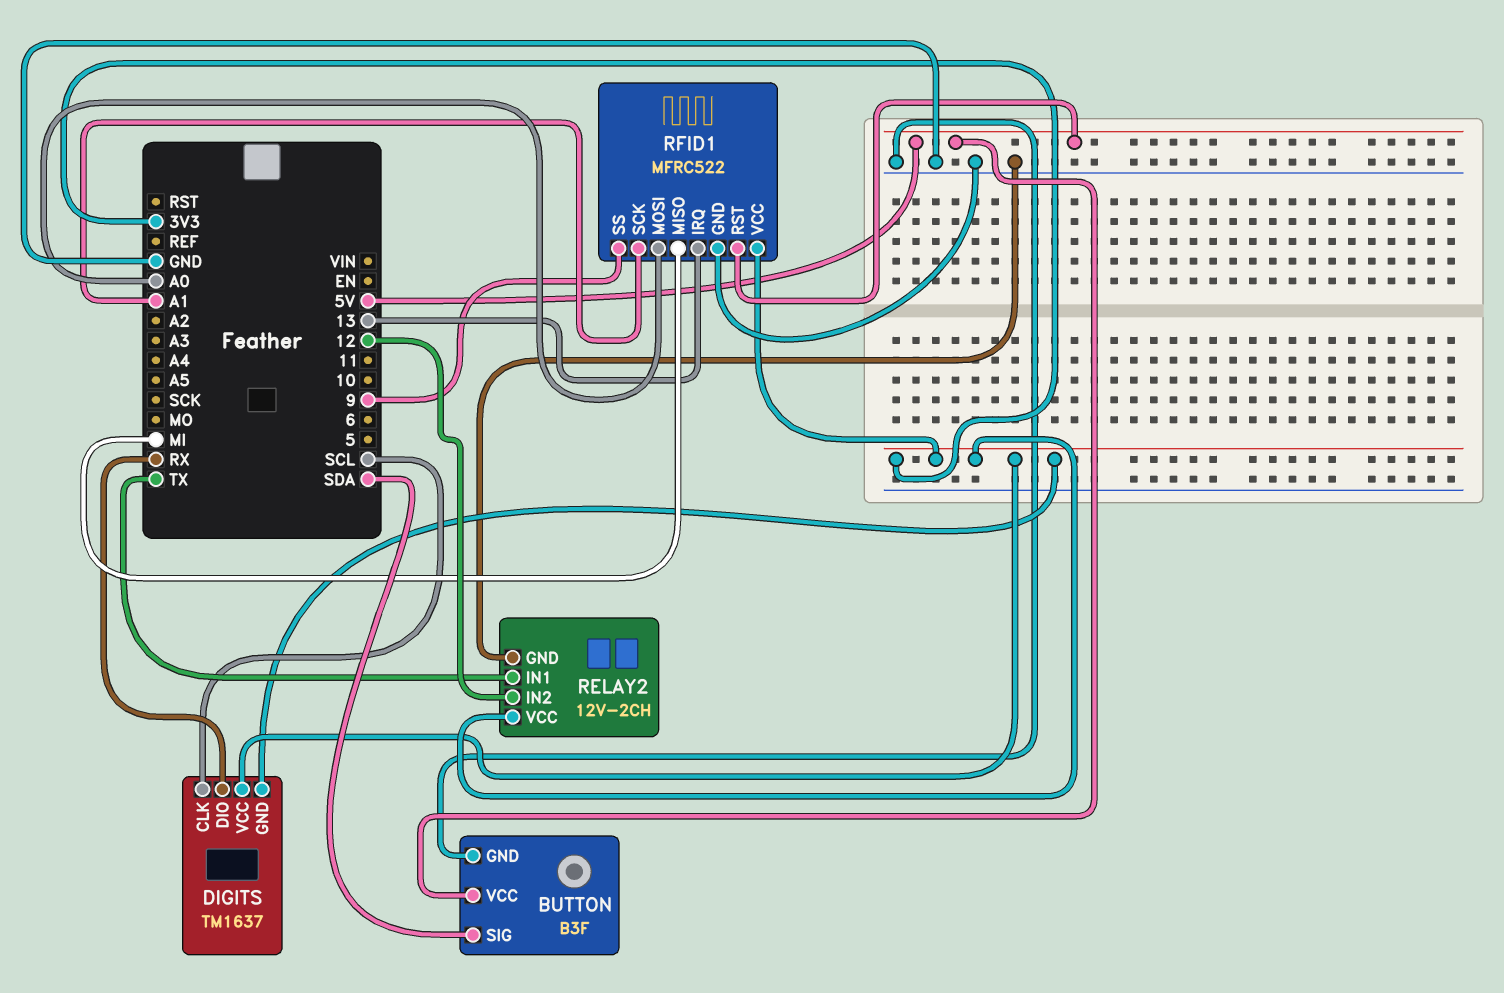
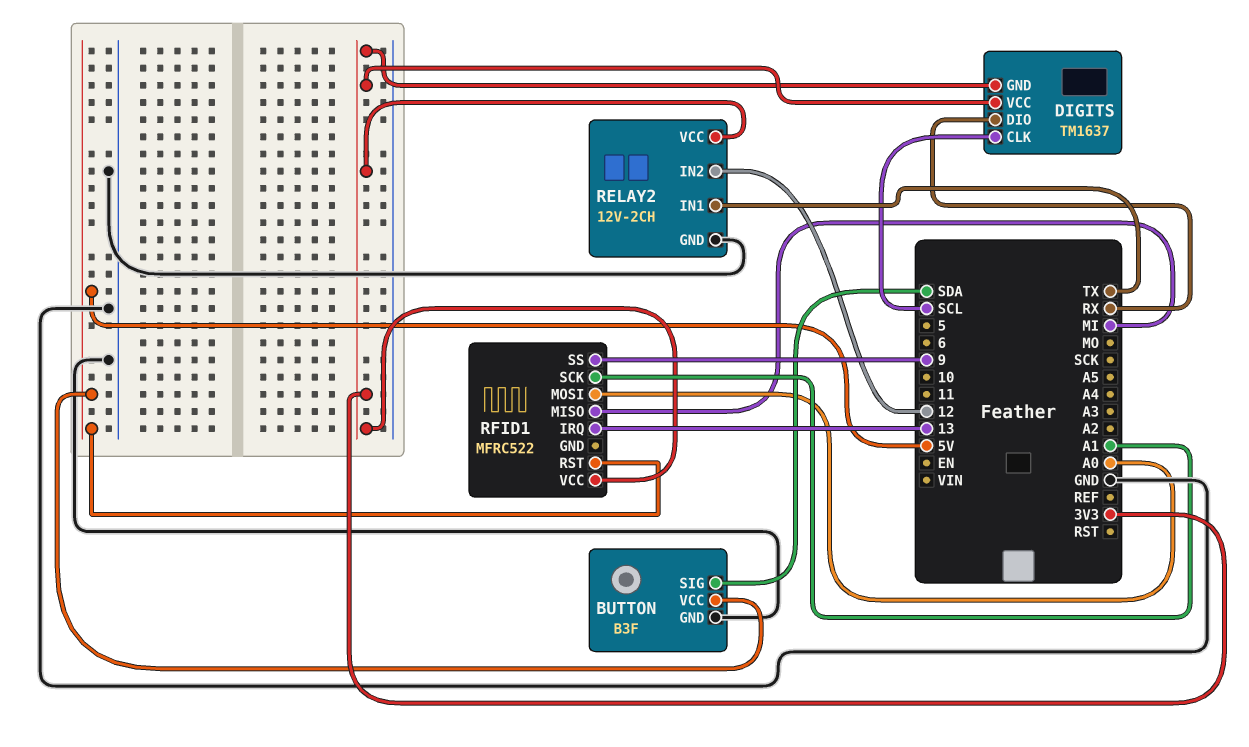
RFID1 pin GND: GND -> none

